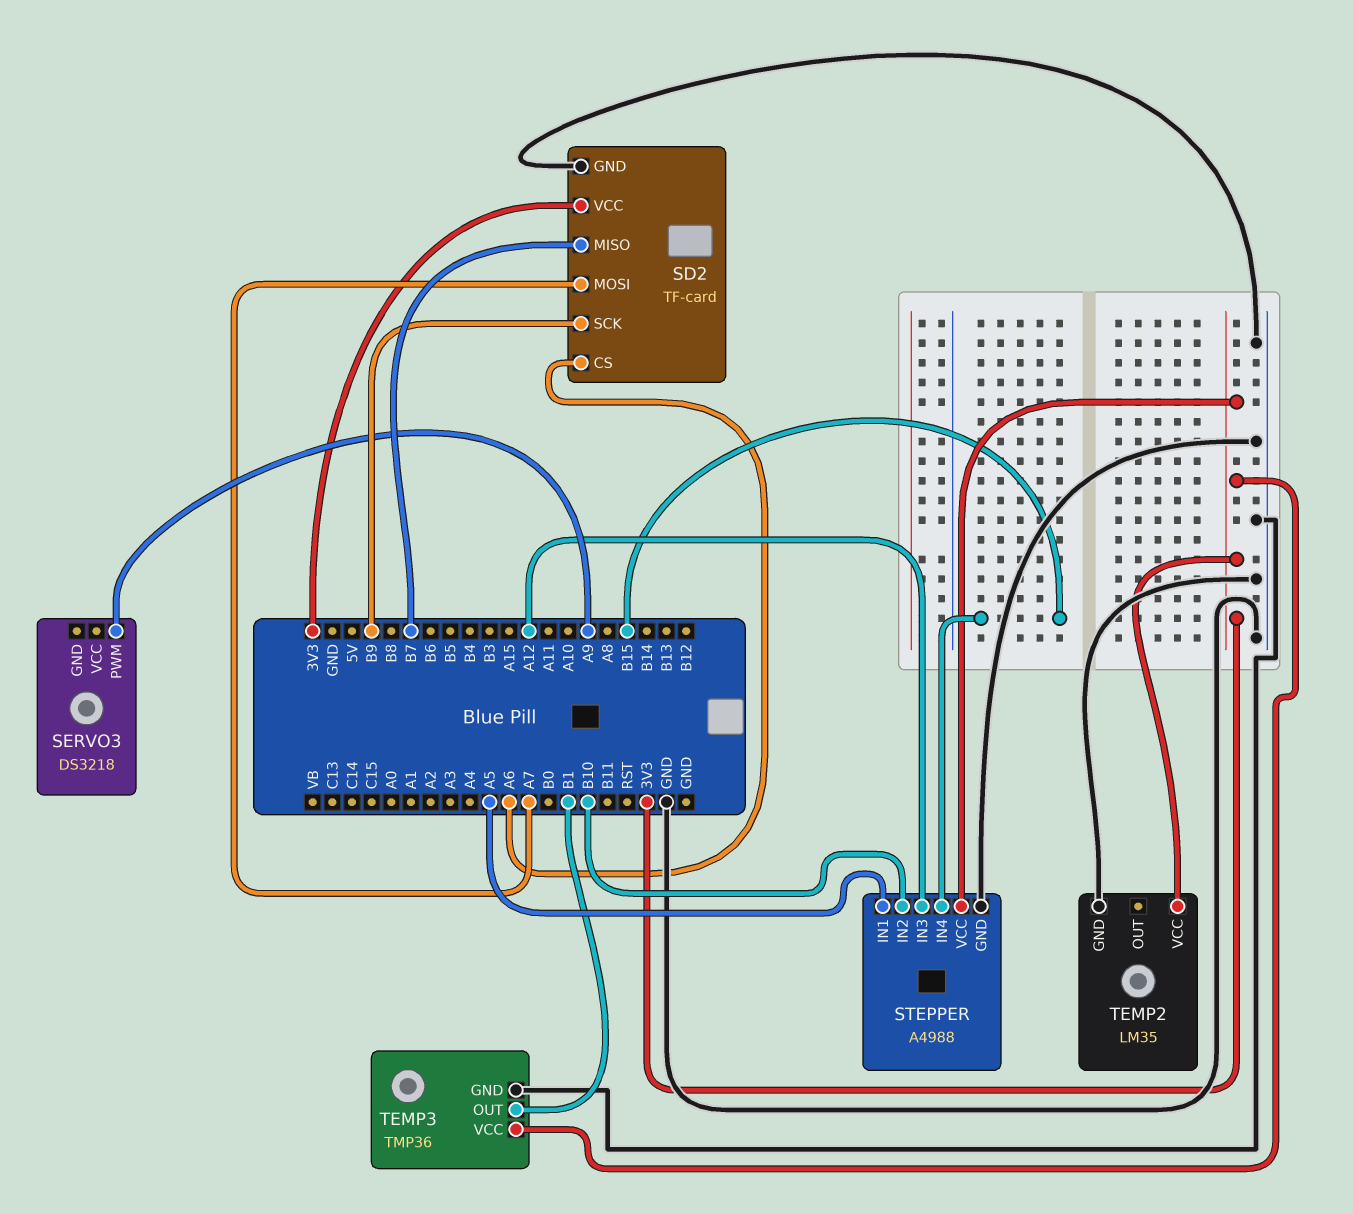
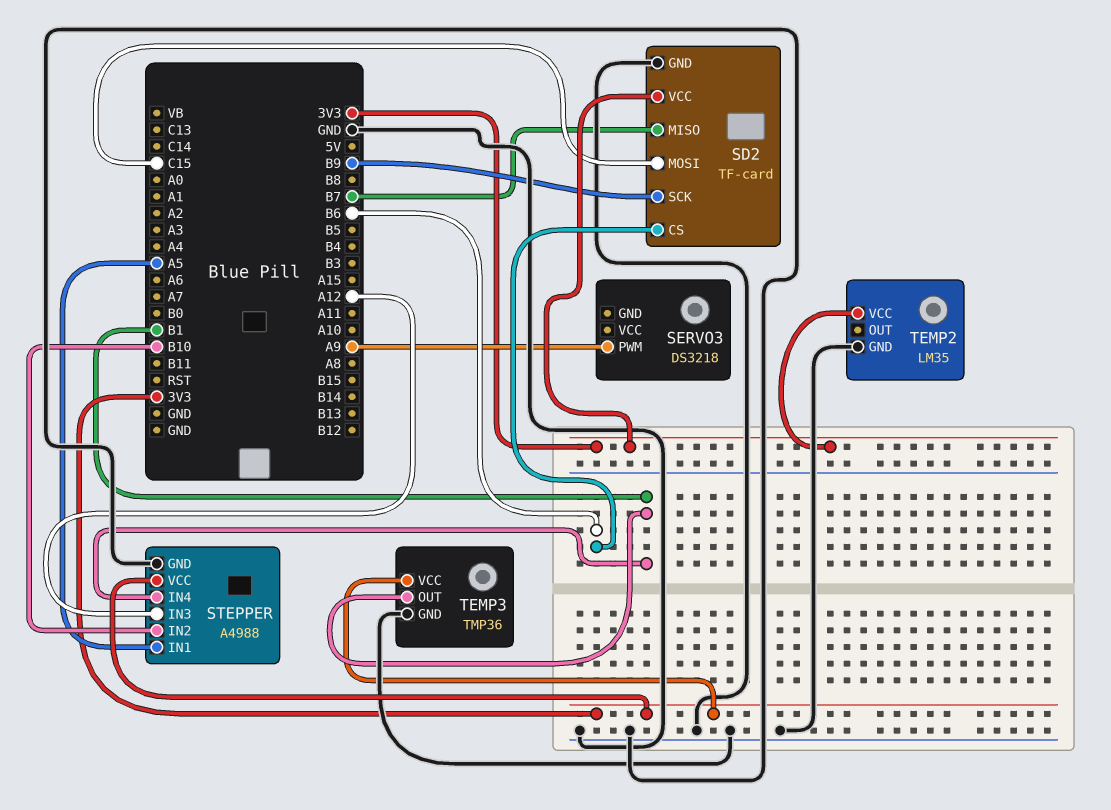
SD2 pin CS: A6 -> B6
SD2 pin MOSI: A7 -> C15
STEPPER pin IN4: B15 -> B1

